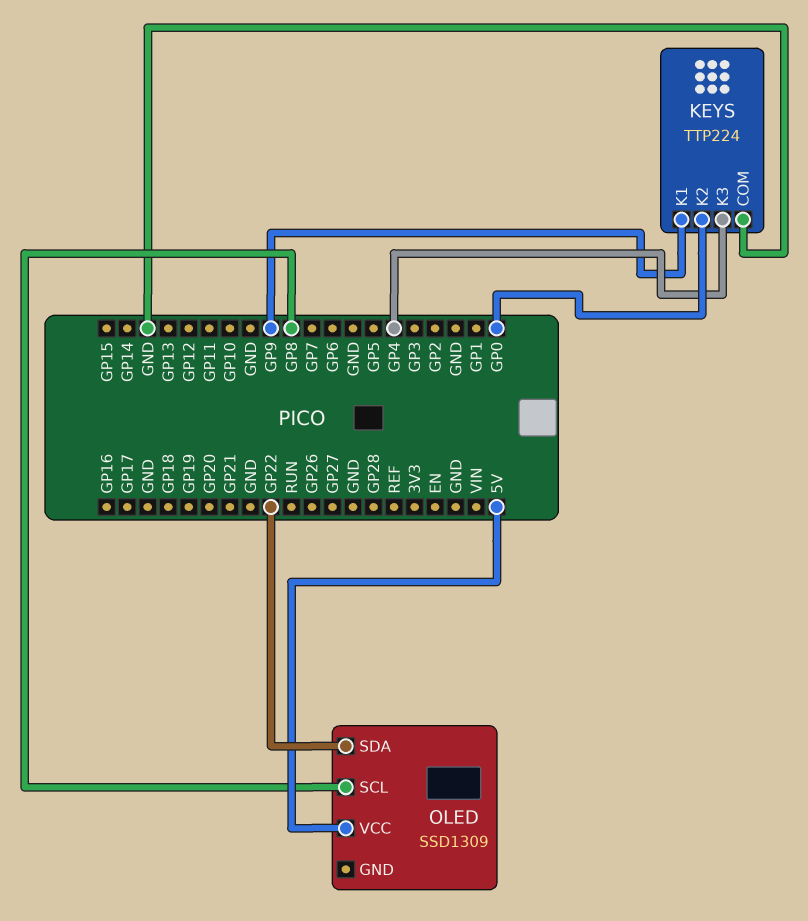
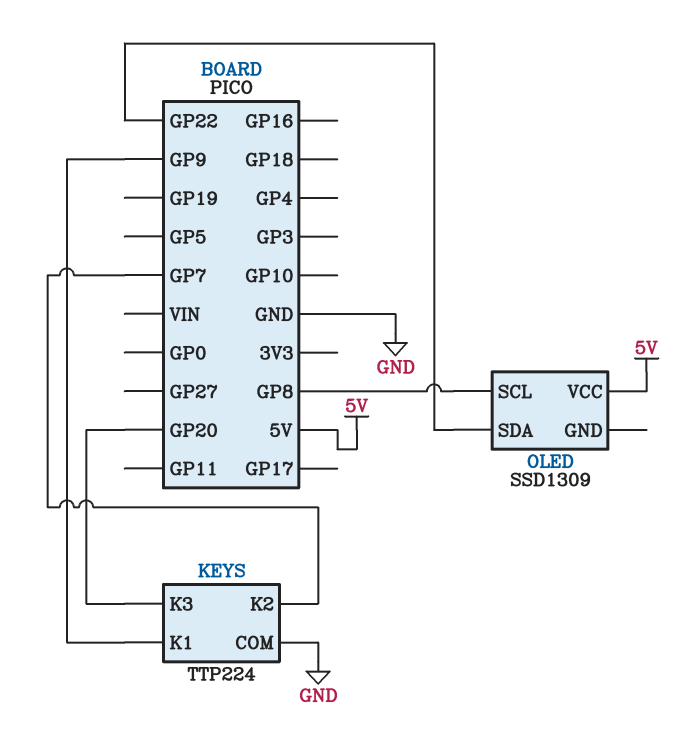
KEYS pin K2: GP0 -> GP7
KEYS pin K3: GP4 -> GP20

